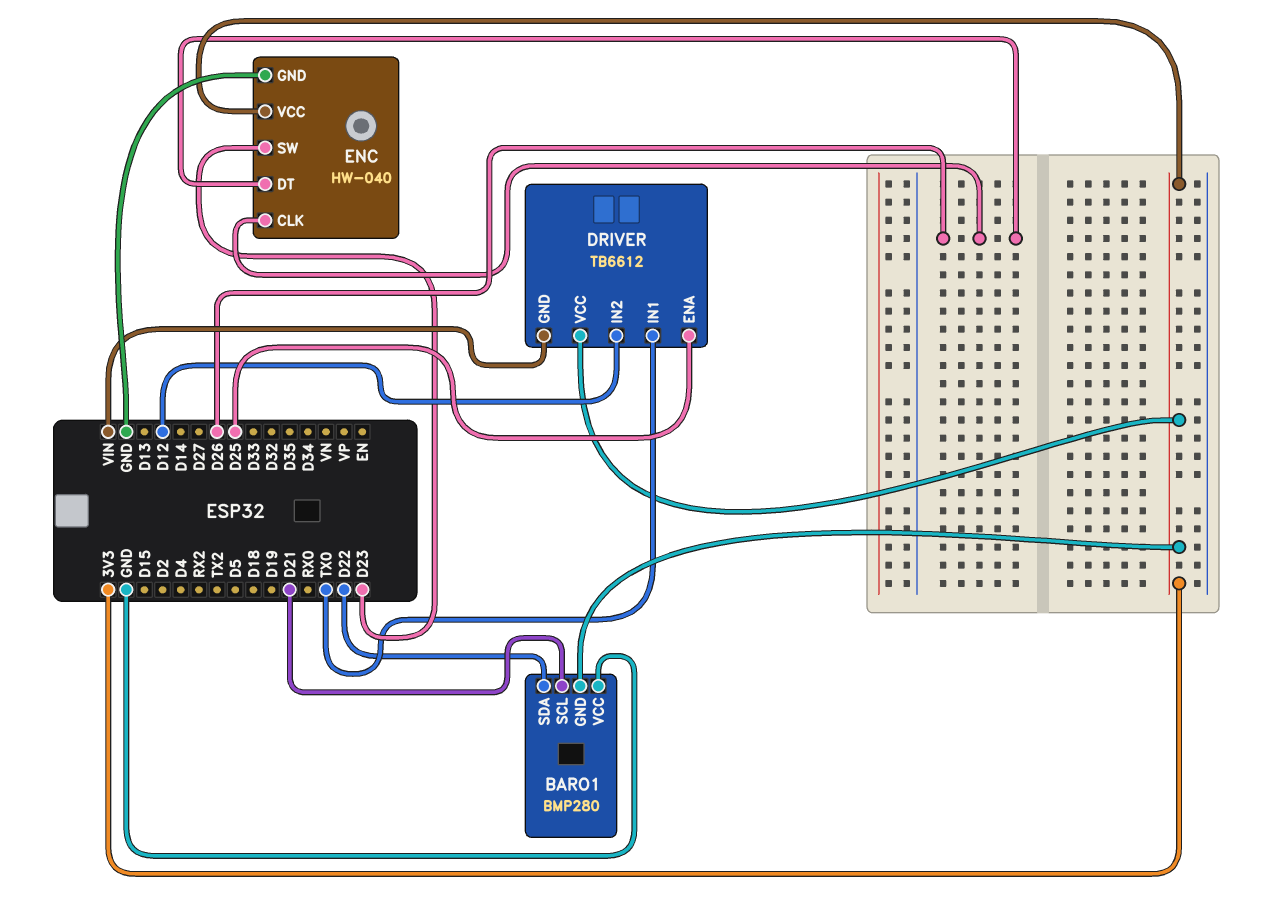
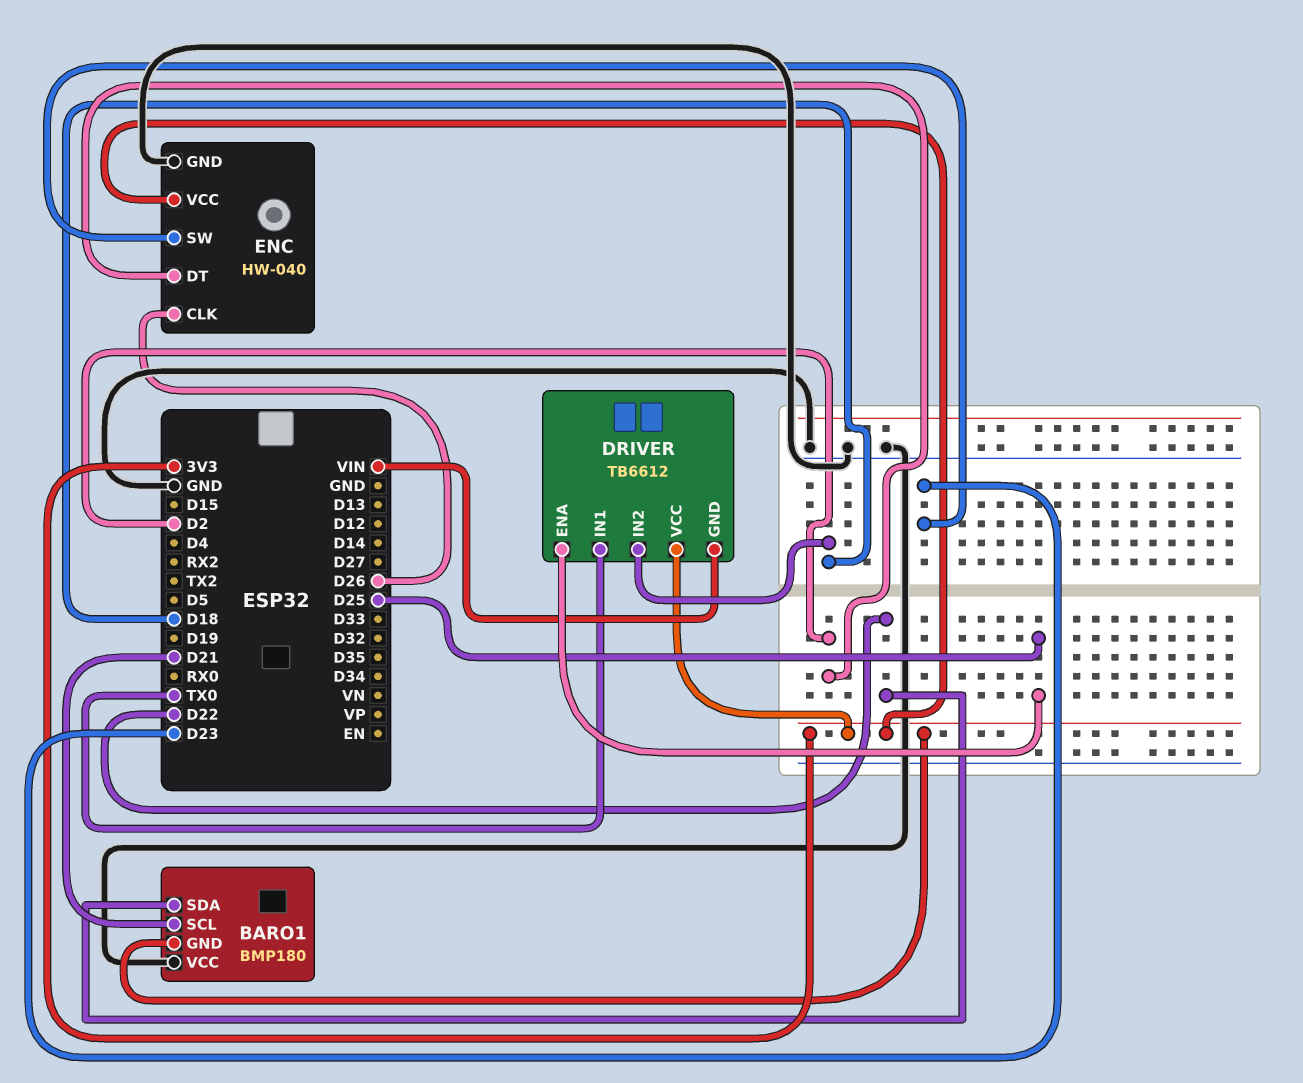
BARO1: BMP280 -> BMP180
DRIVER pin IN2: D12 -> D18
ENC pin DT: D26 -> D2

